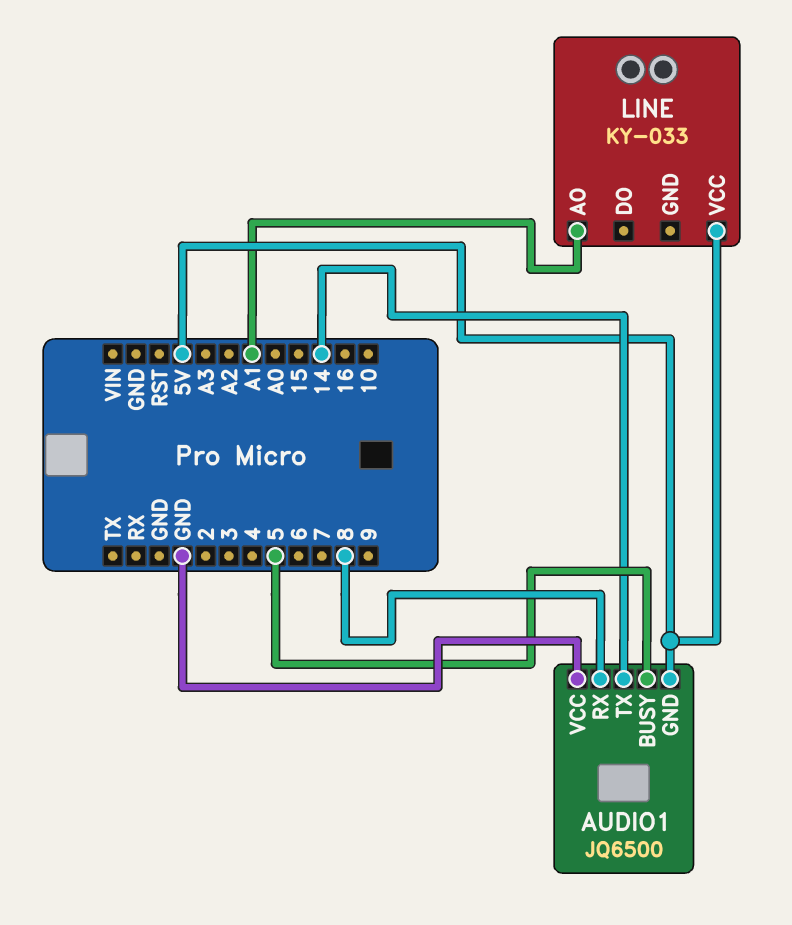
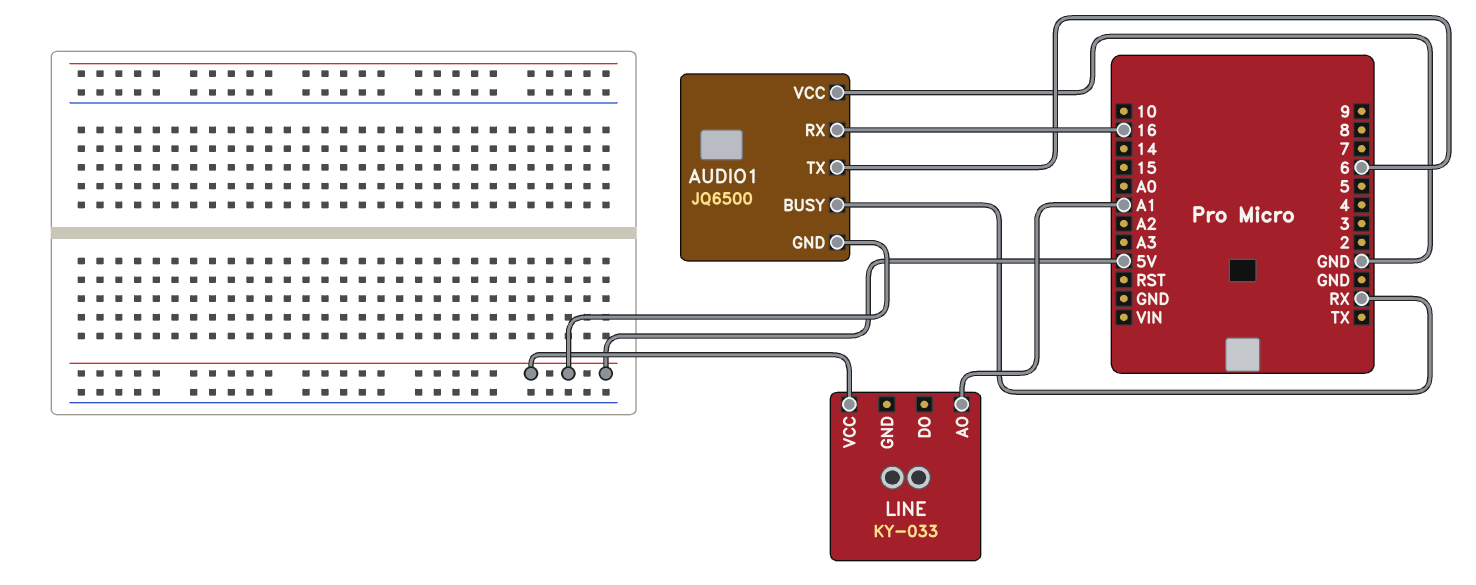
AUDIO1 pin BUSY: 5 -> RX
AUDIO1 pin RX: 8 -> 16
AUDIO1 pin TX: 14 -> 6

